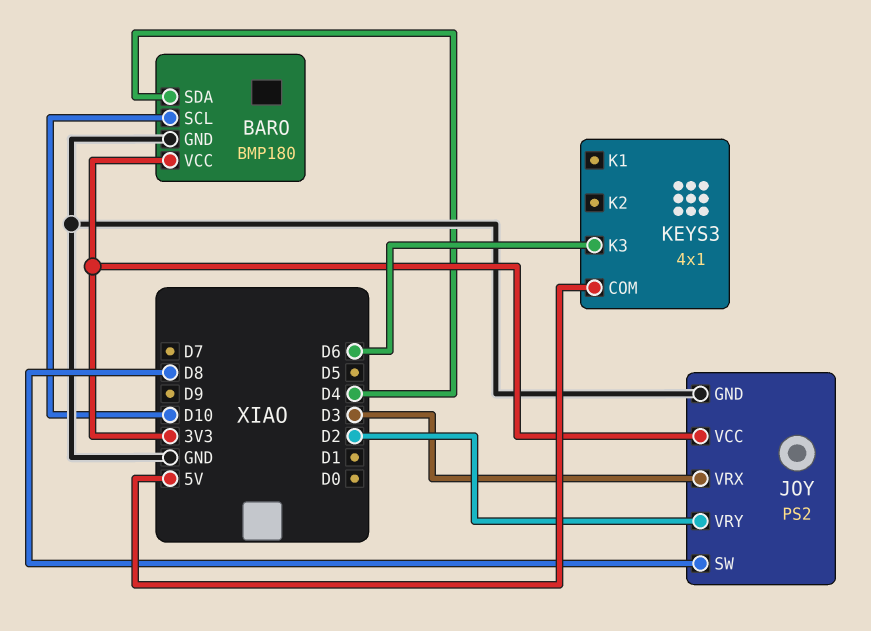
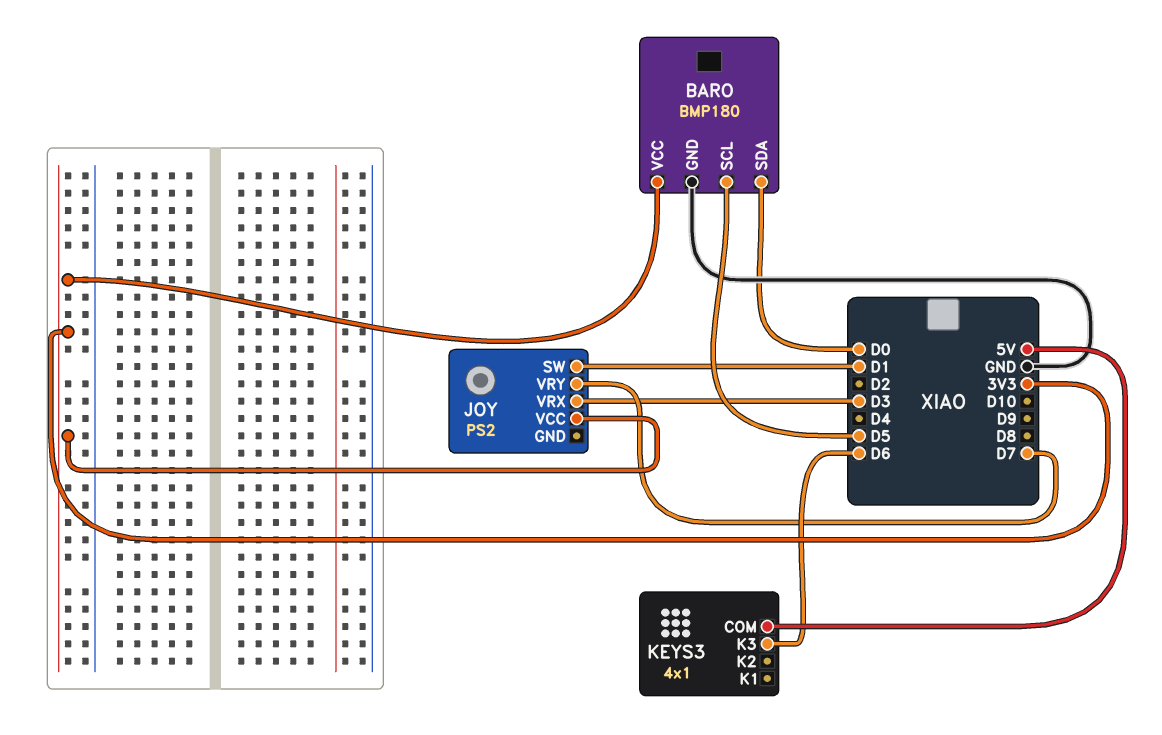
BARO pin SCL: D10 -> D5
BARO pin SDA: D4 -> D0
JOY pin GND: GND -> none
JOY pin SW: D8 -> D1
JOY pin VRY: D2 -> D7

